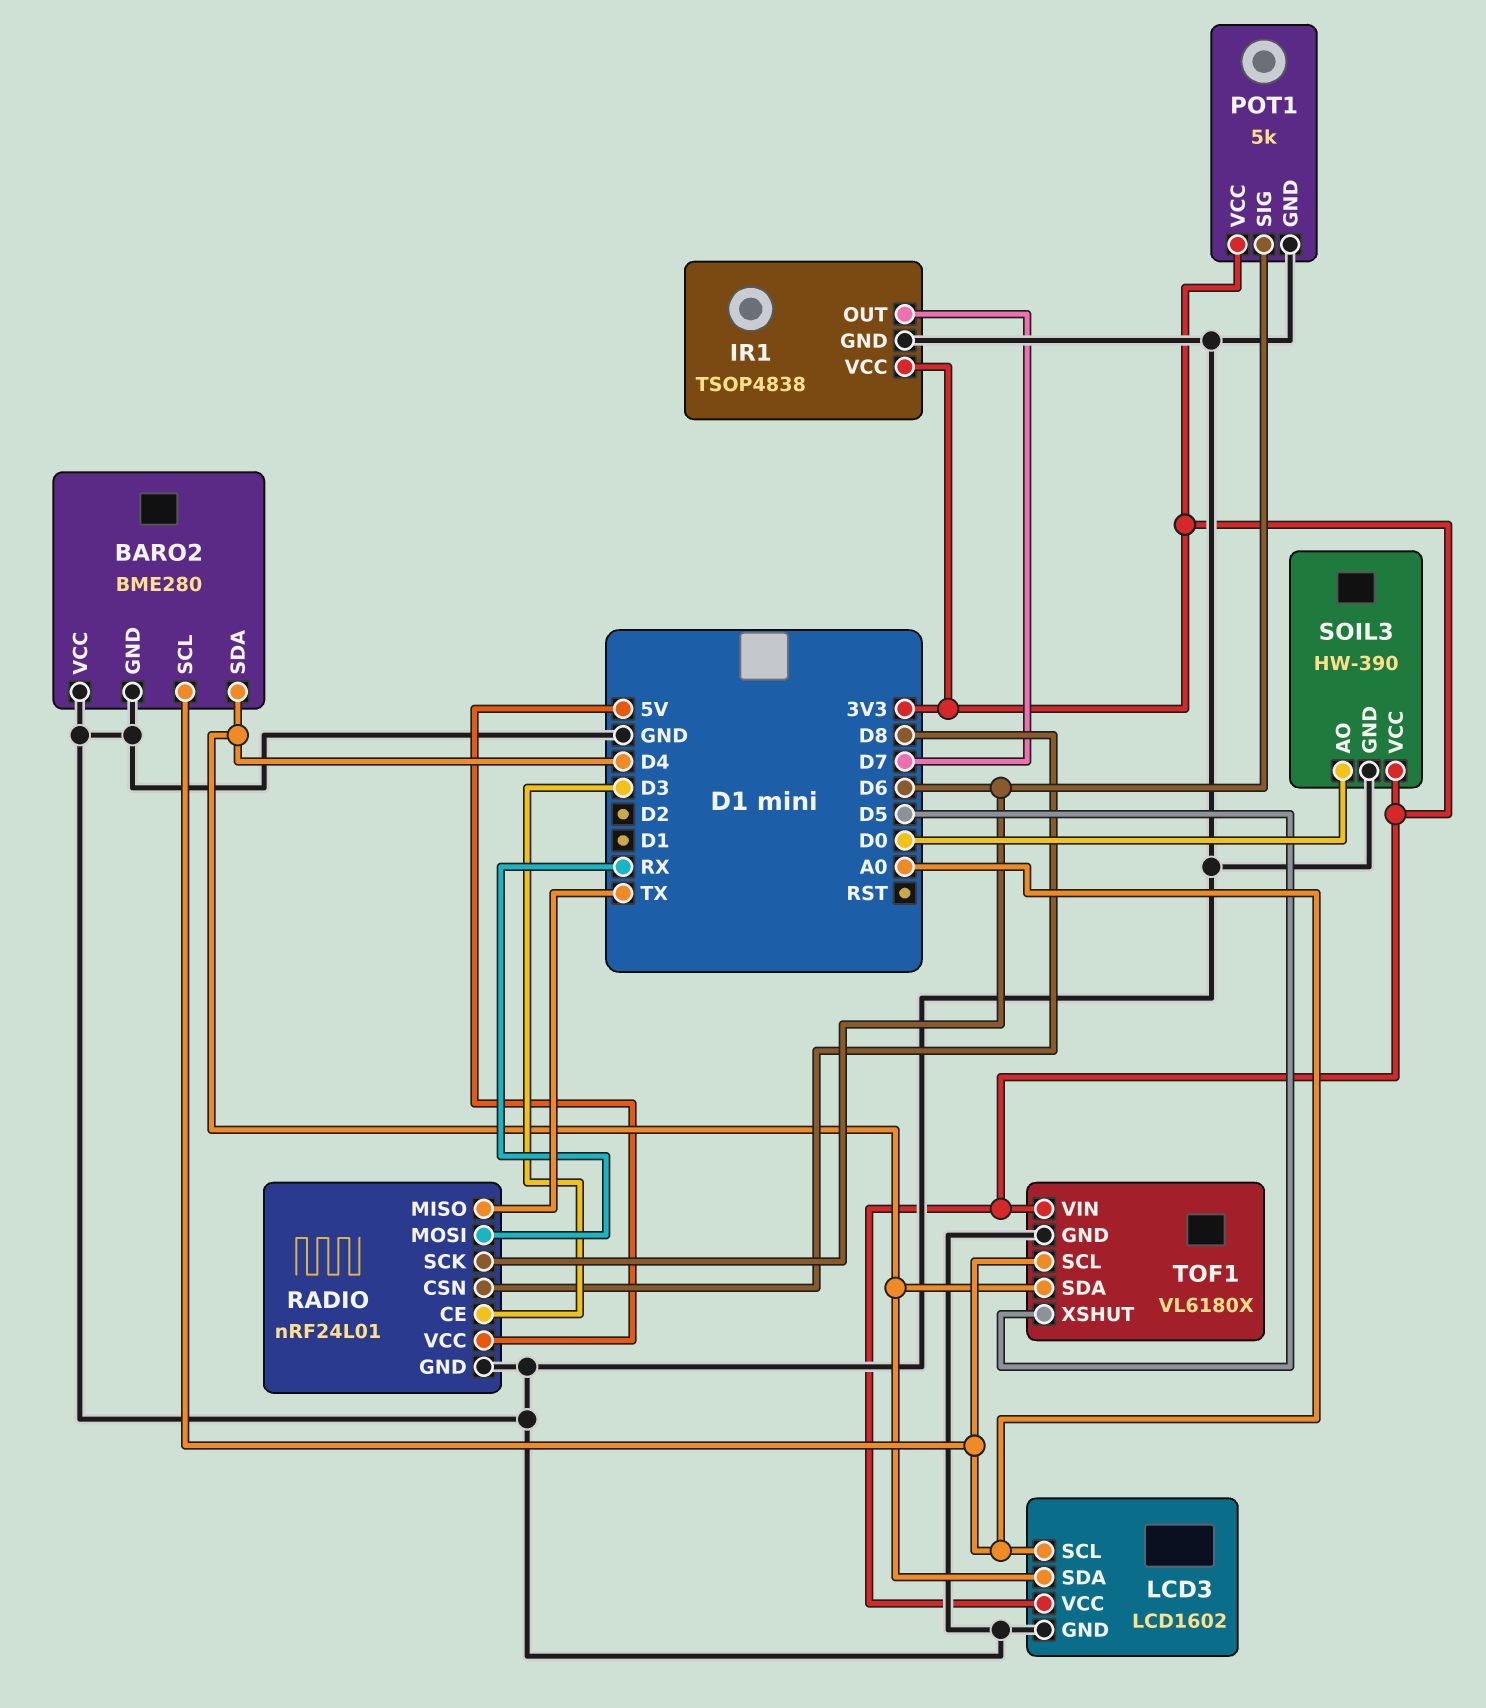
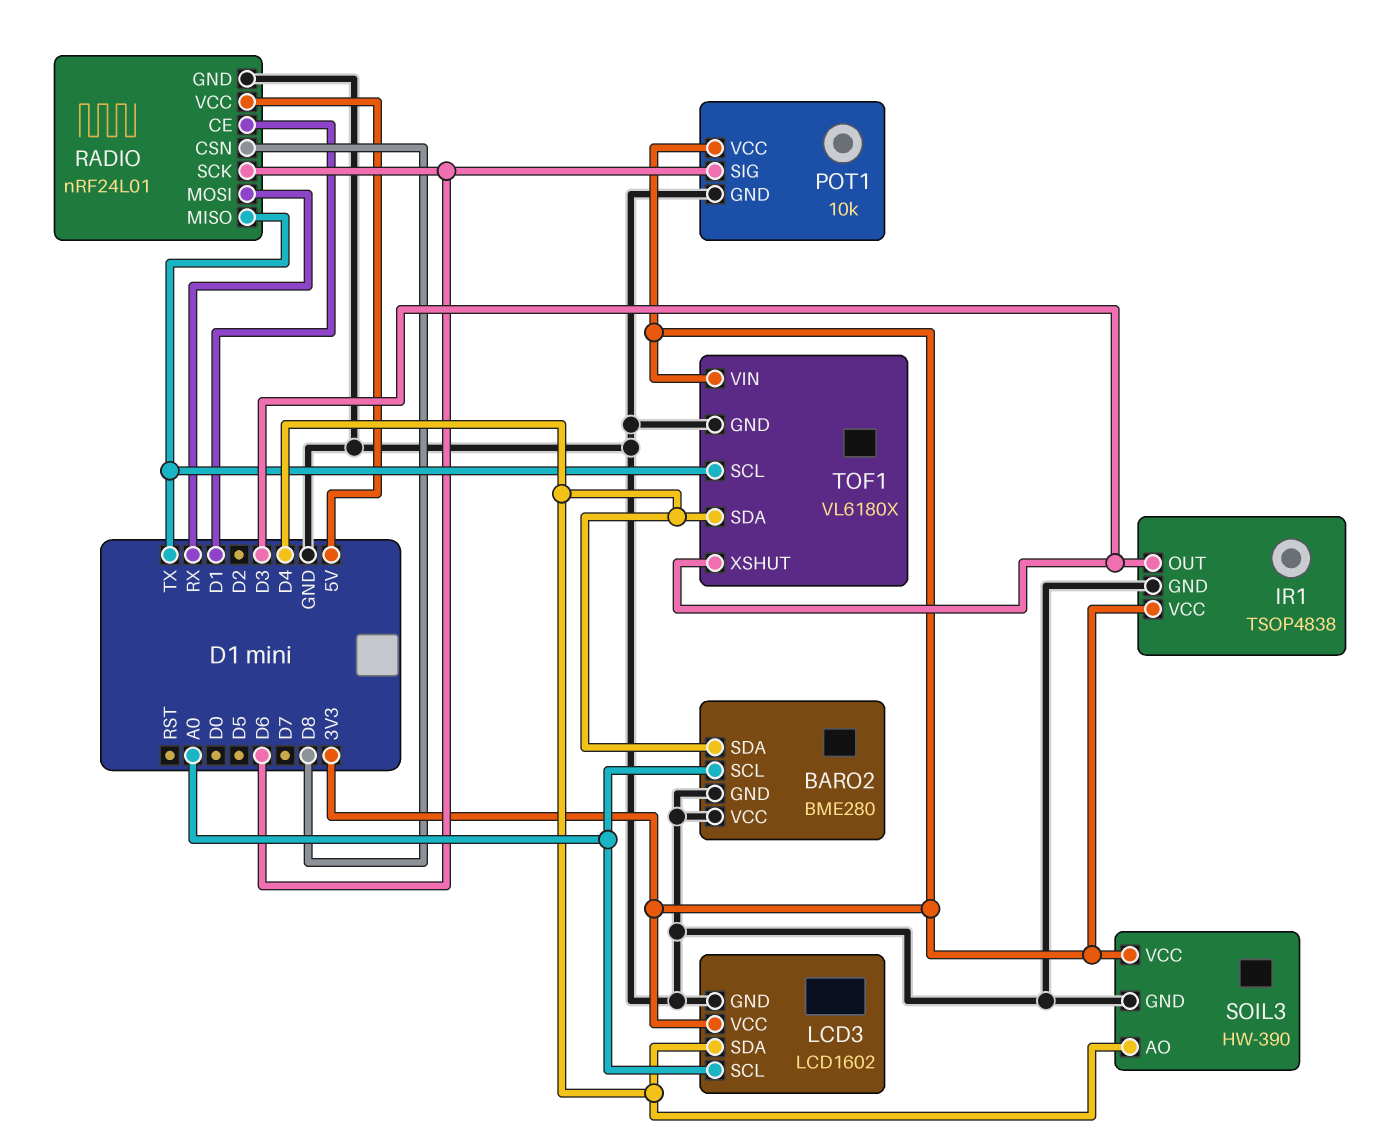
IR1 pin OUT: D7 -> D3
POT1: 5k -> 10k
RADIO pin CE: D3 -> D1
SOIL3 pin AO: D0 -> D4
TOF1 pin SCL: A0 -> TX
TOF1 pin XSHUT: D5 -> D3

